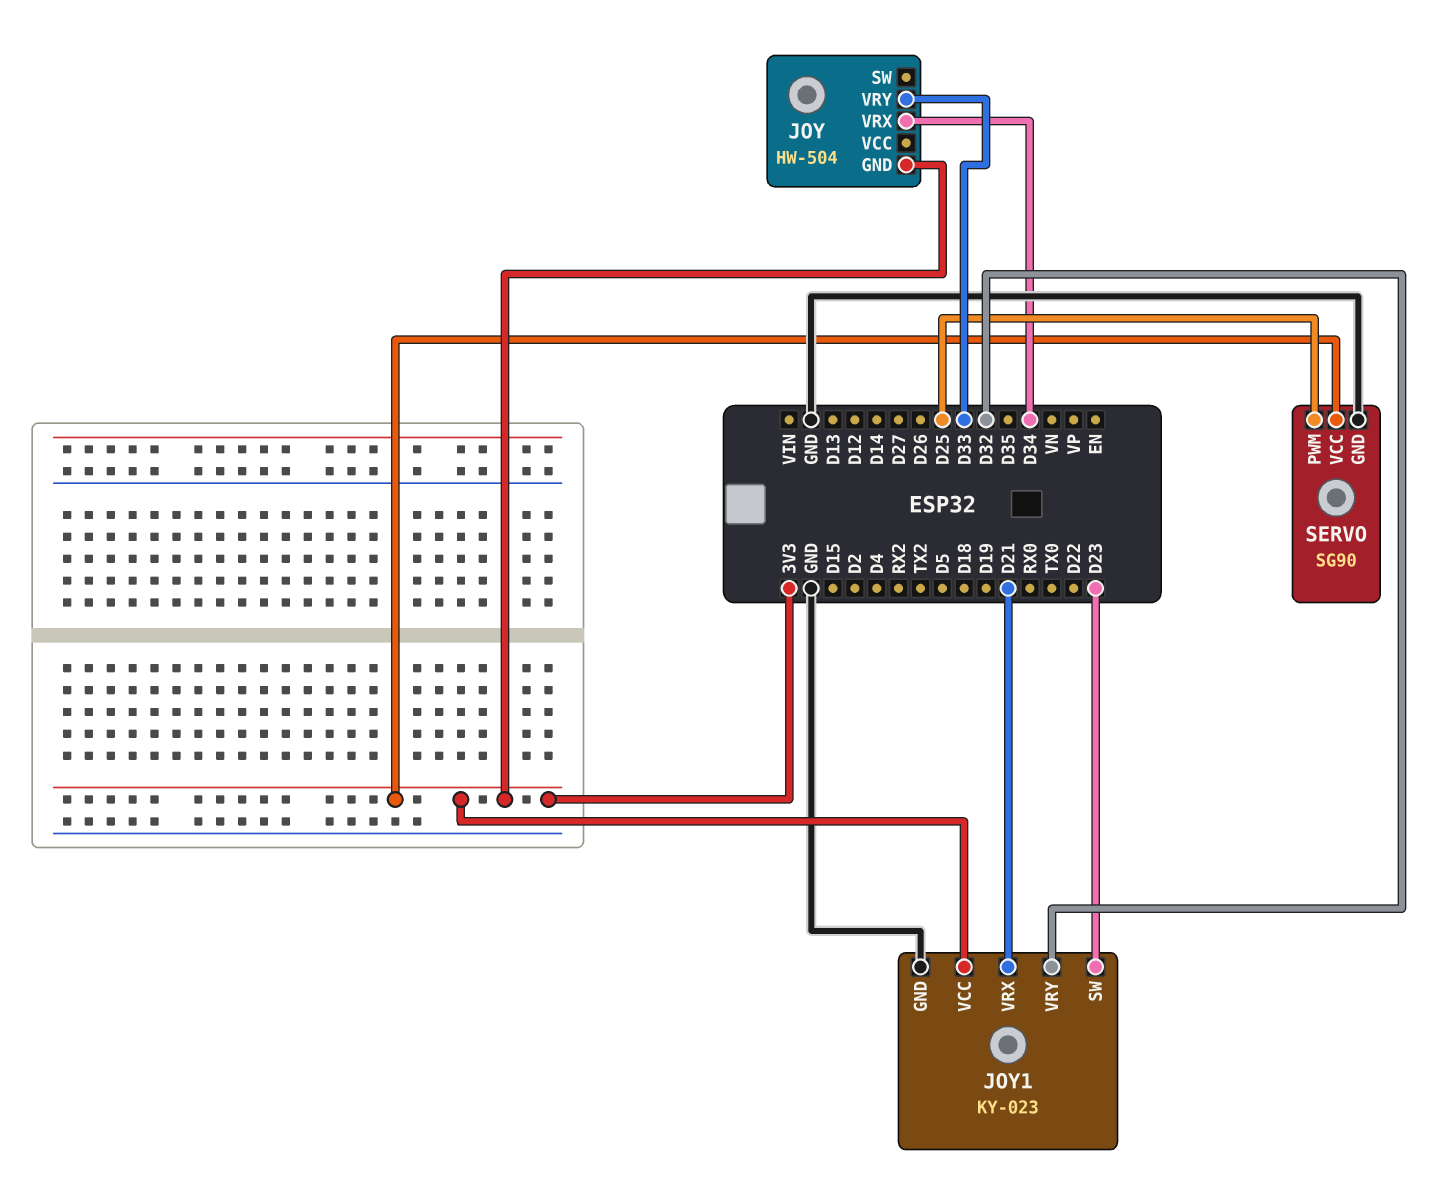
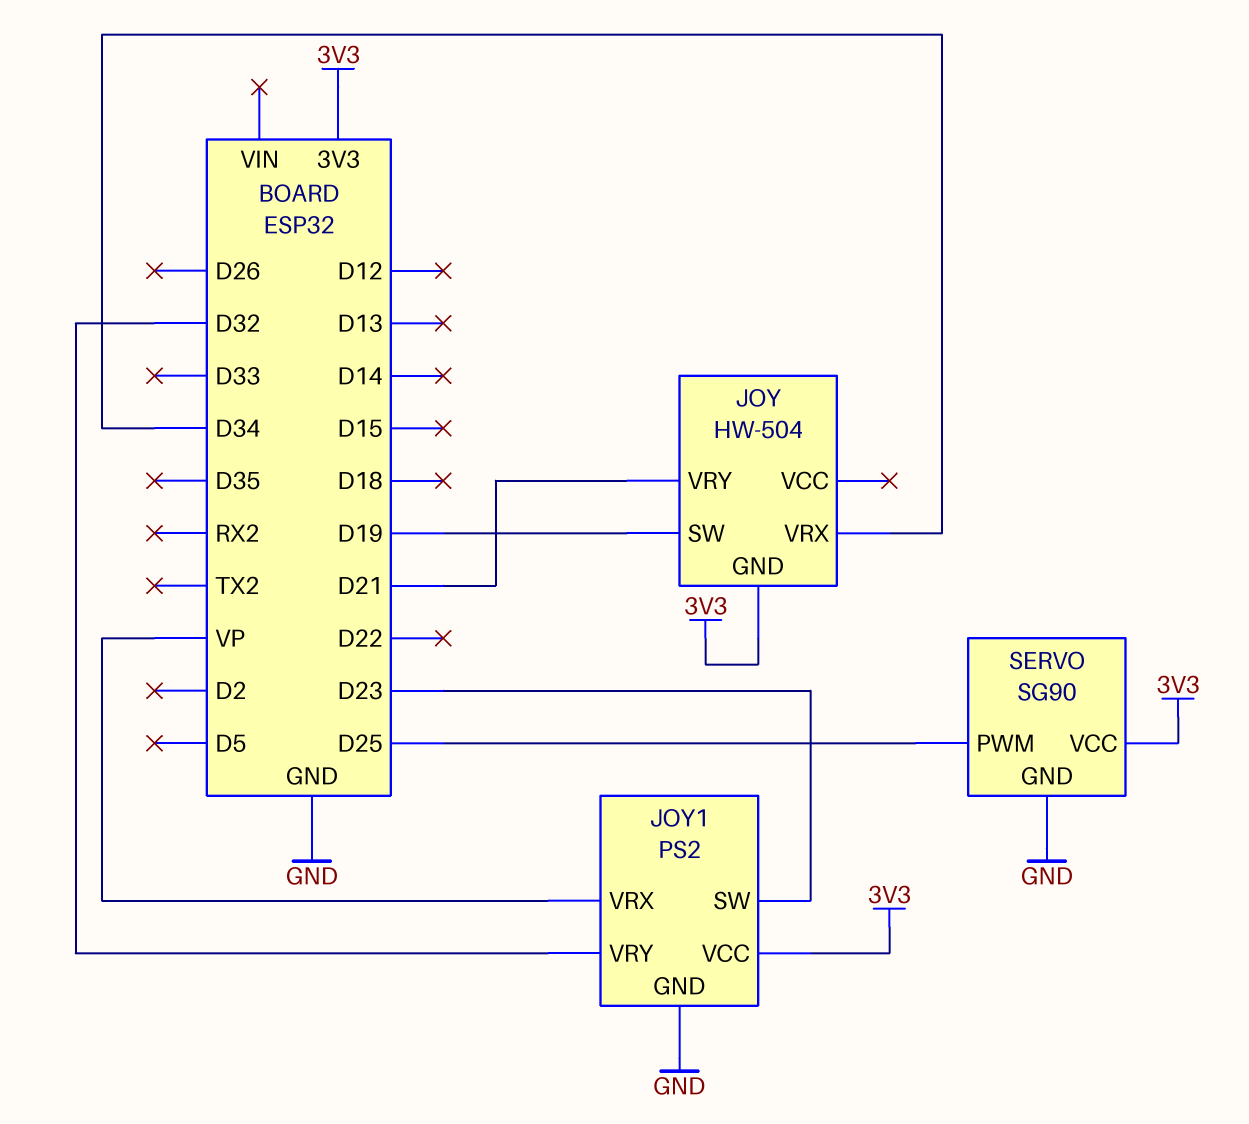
JOY pin SW: none -> D19
JOY pin VRY: D33 -> D21
JOY1: KY-023 -> PS2
JOY1 pin VRX: D21 -> VP

